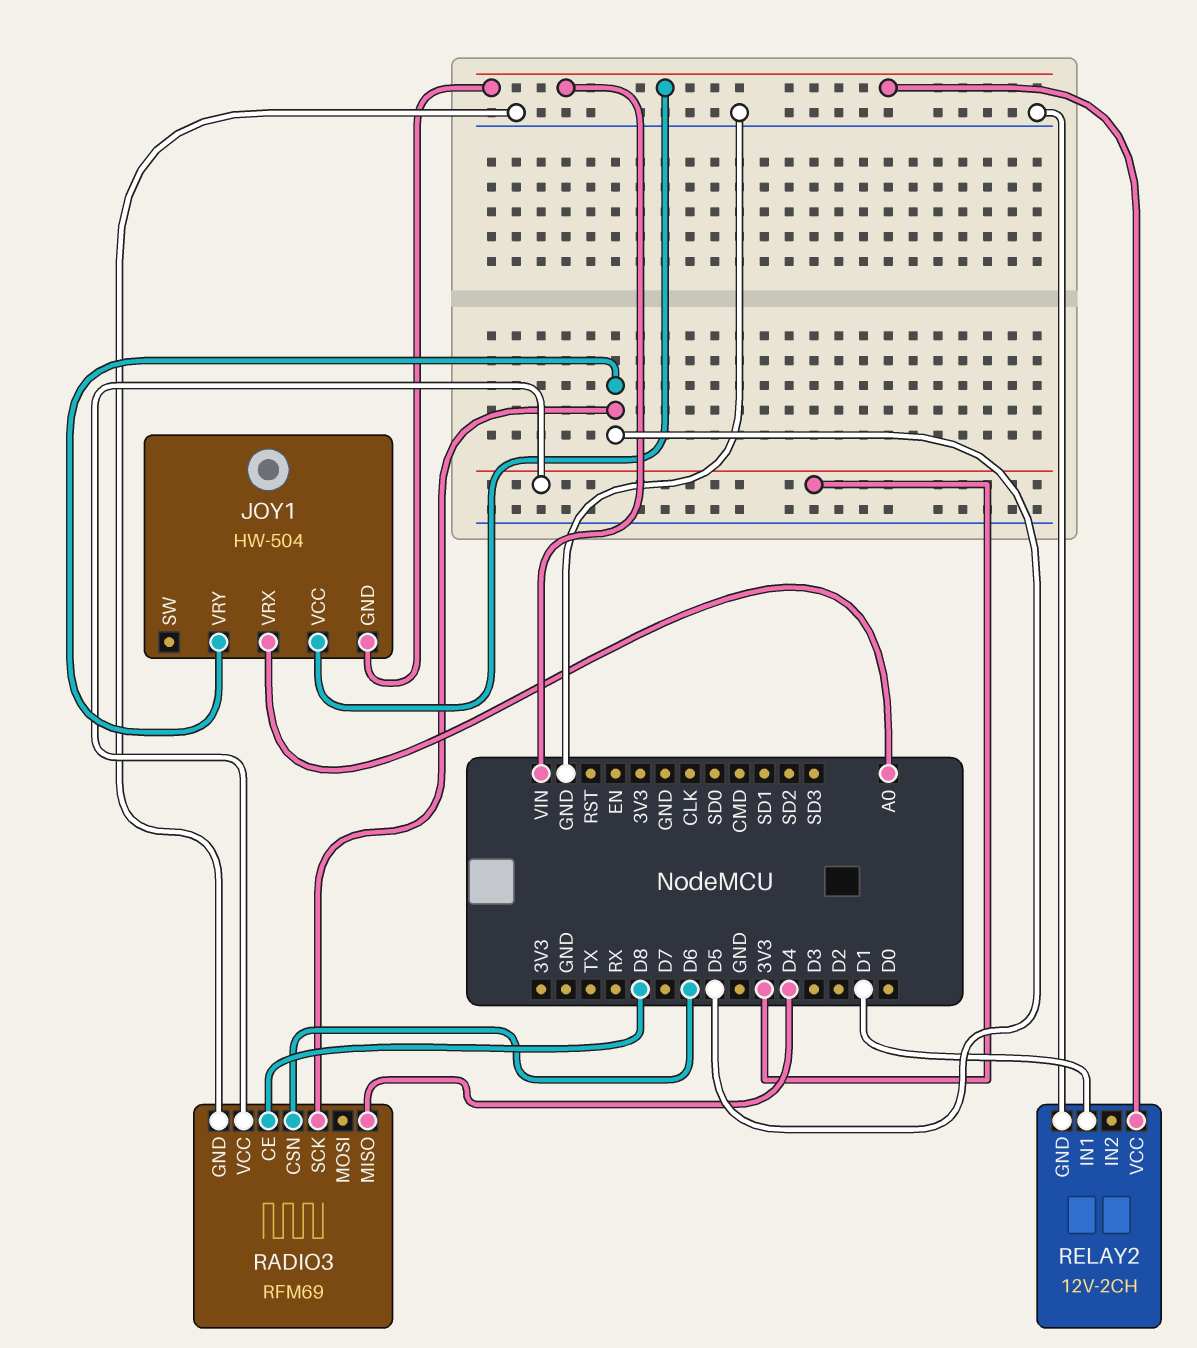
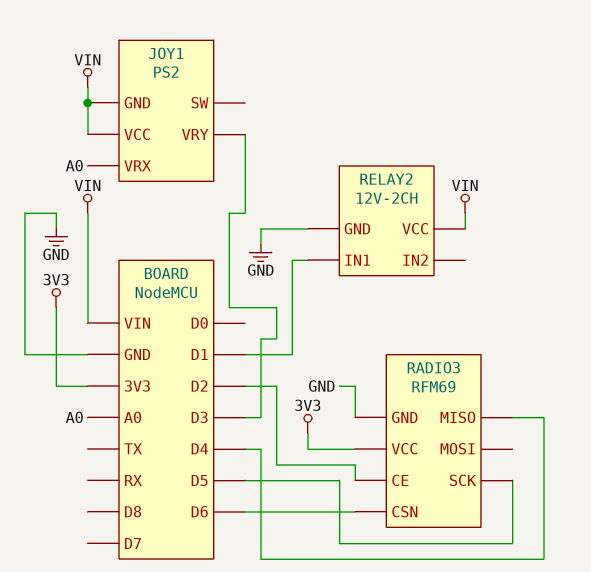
JOY1: HW-504 -> PS2
JOY1 pin VRY: D5 -> D3
RADIO3 pin CE: D8 -> D2

